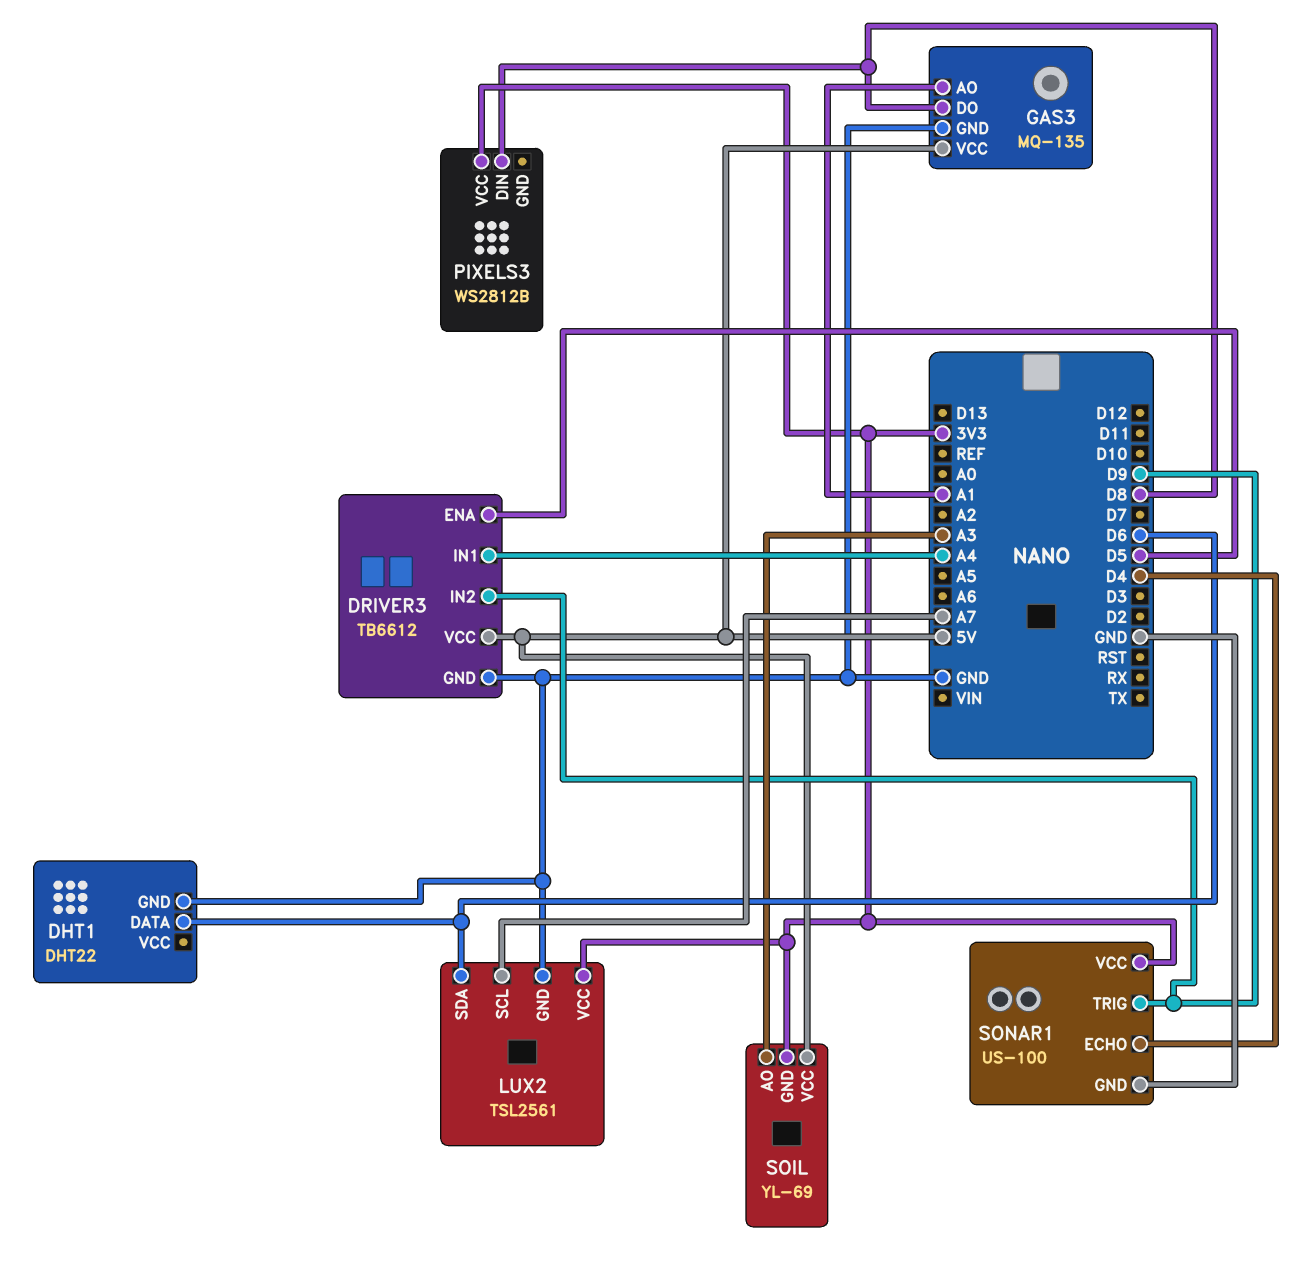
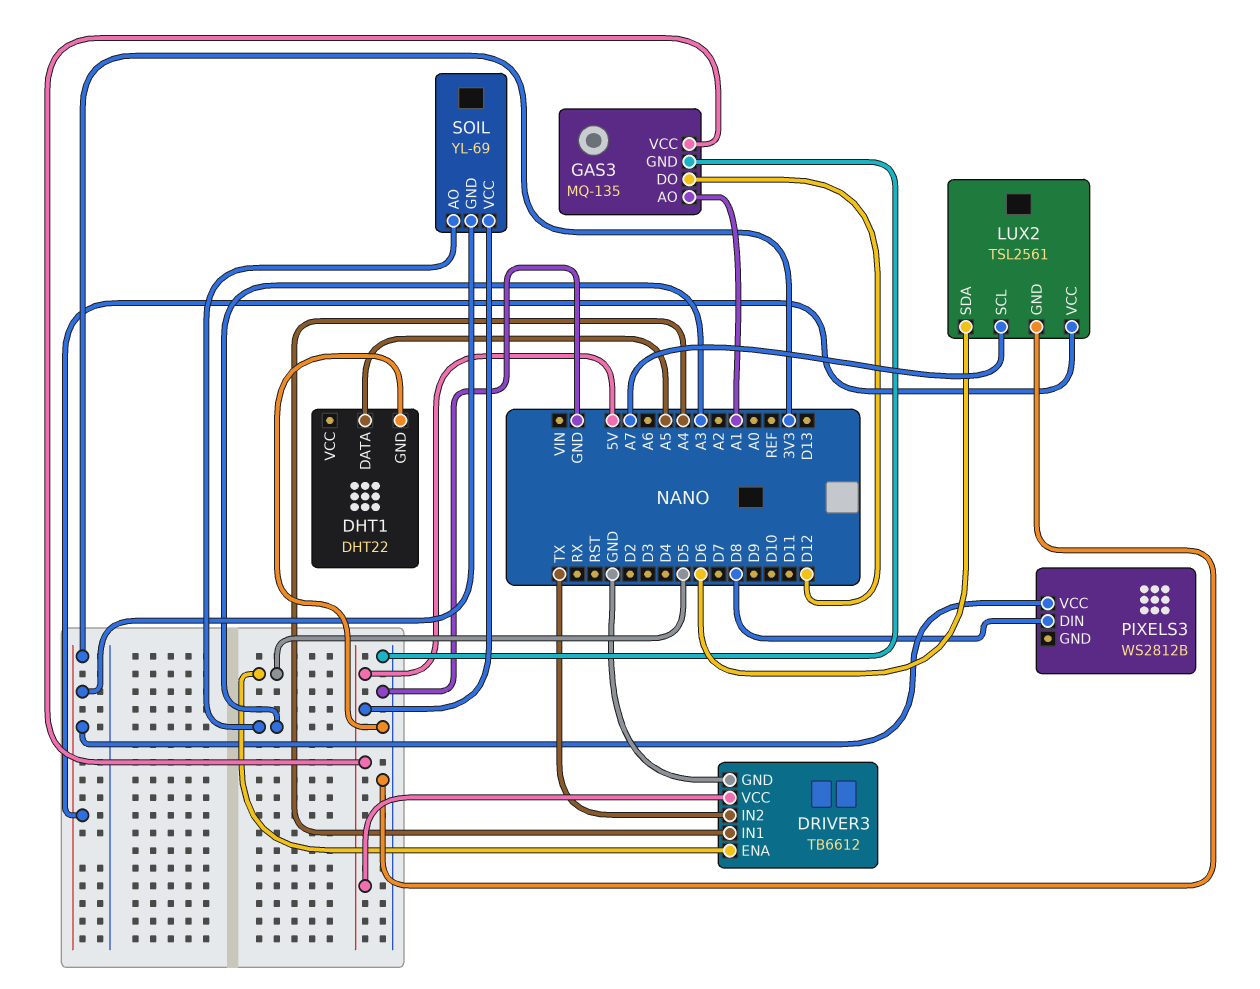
DHT1 pin DATA: D6 -> A5
DRIVER3 pin IN2: D9 -> TX
GAS3 pin DO: D8 -> D12
SONAR1: US-100 -> none
SONAR1 pin ECHO: D4 -> none
SONAR1 pin GND: GND -> none
SONAR1 pin TRIG: D9 -> none
SONAR1 pin VCC: 3V3 -> none

